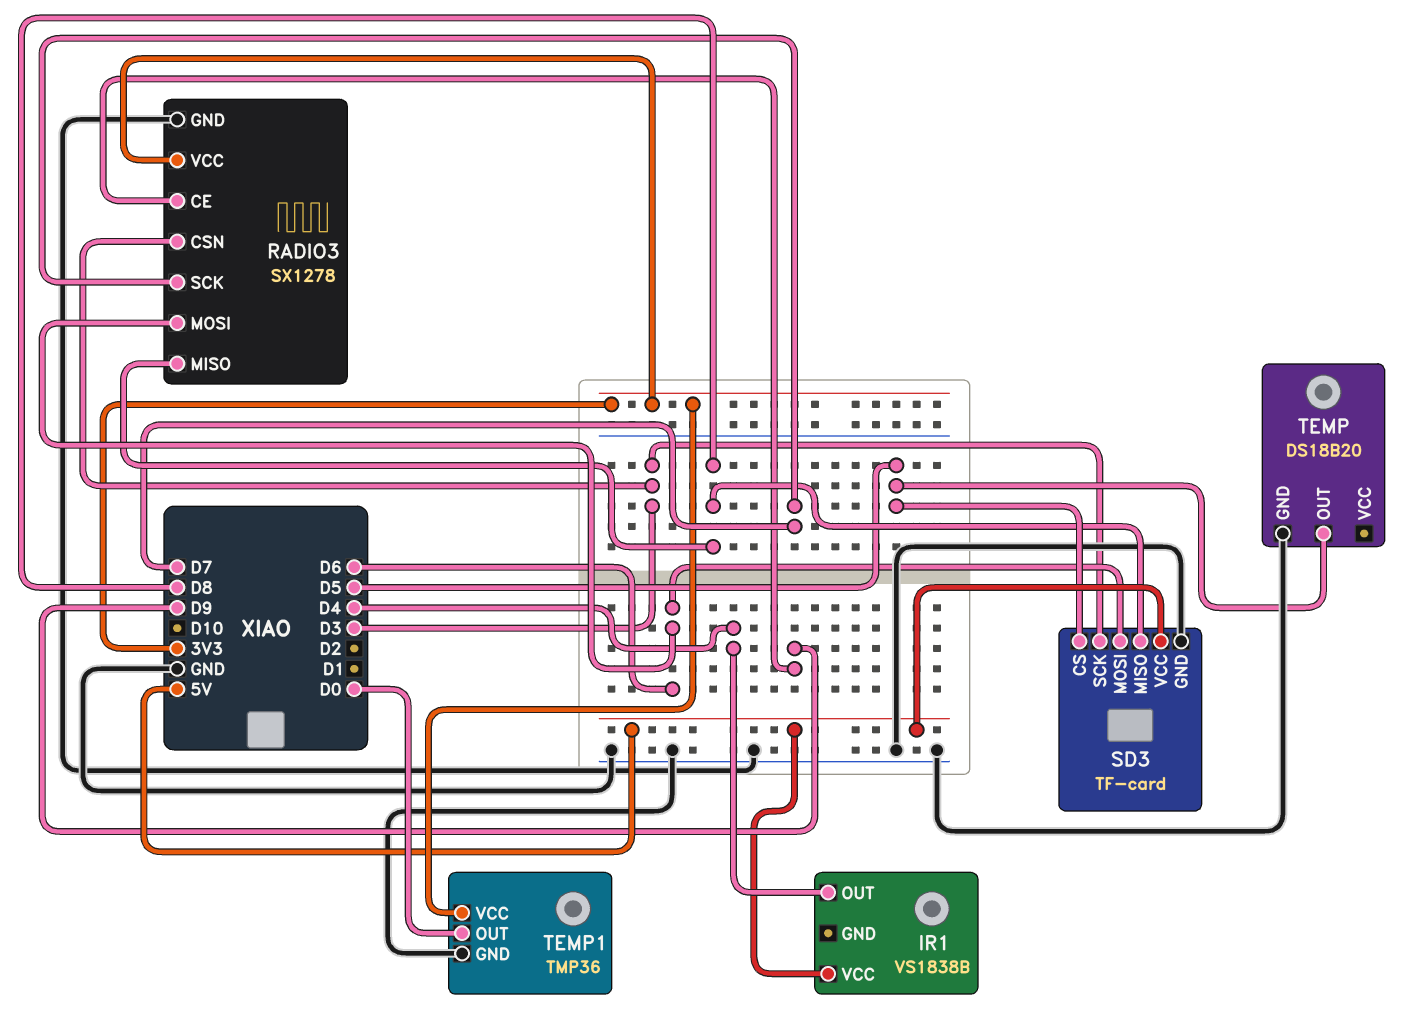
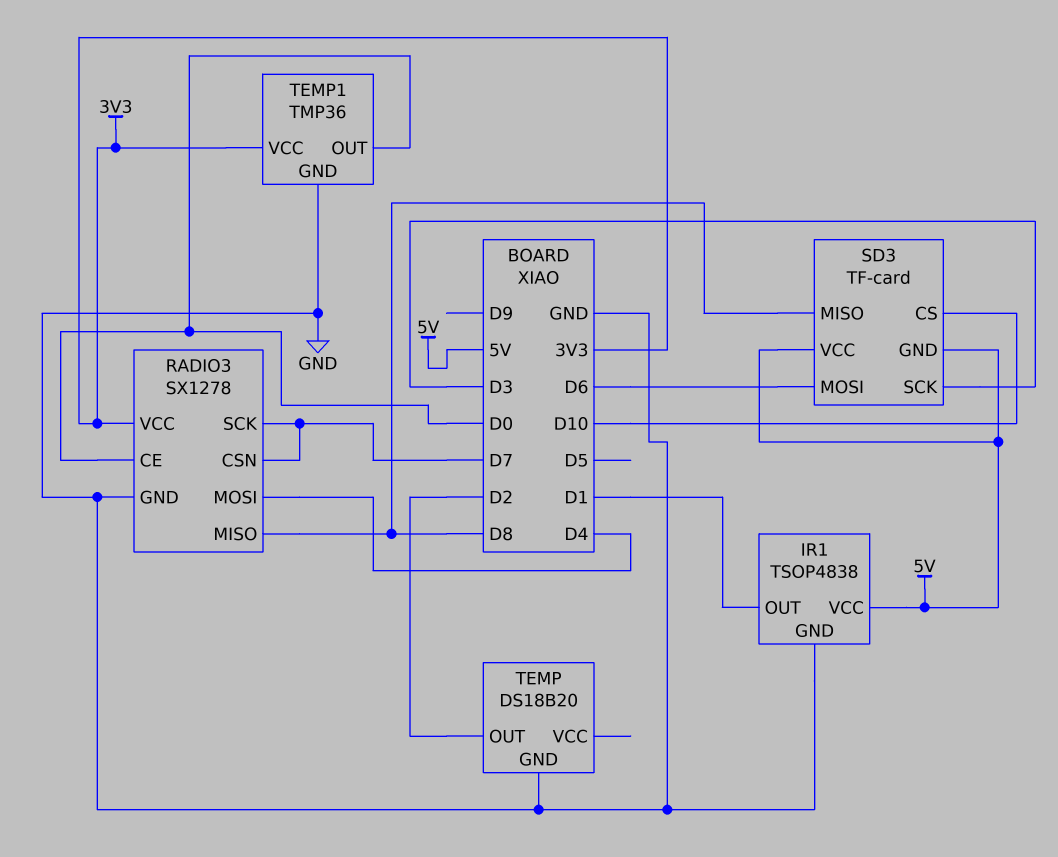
IR1: VS1838B -> TSOP4838
IR1 pin GND: none -> GND
IR1 pin OUT: D4 -> D1
RADIO3 pin CE: D9 -> D0
RADIO3 pin CSN: D3 -> D7
RADIO3 pin MOSI: D6 -> D4
SD3 pin CS: D5 -> D10
SD3 pin GND: GND -> 5V
TEMP pin OUT: D5 -> D2

